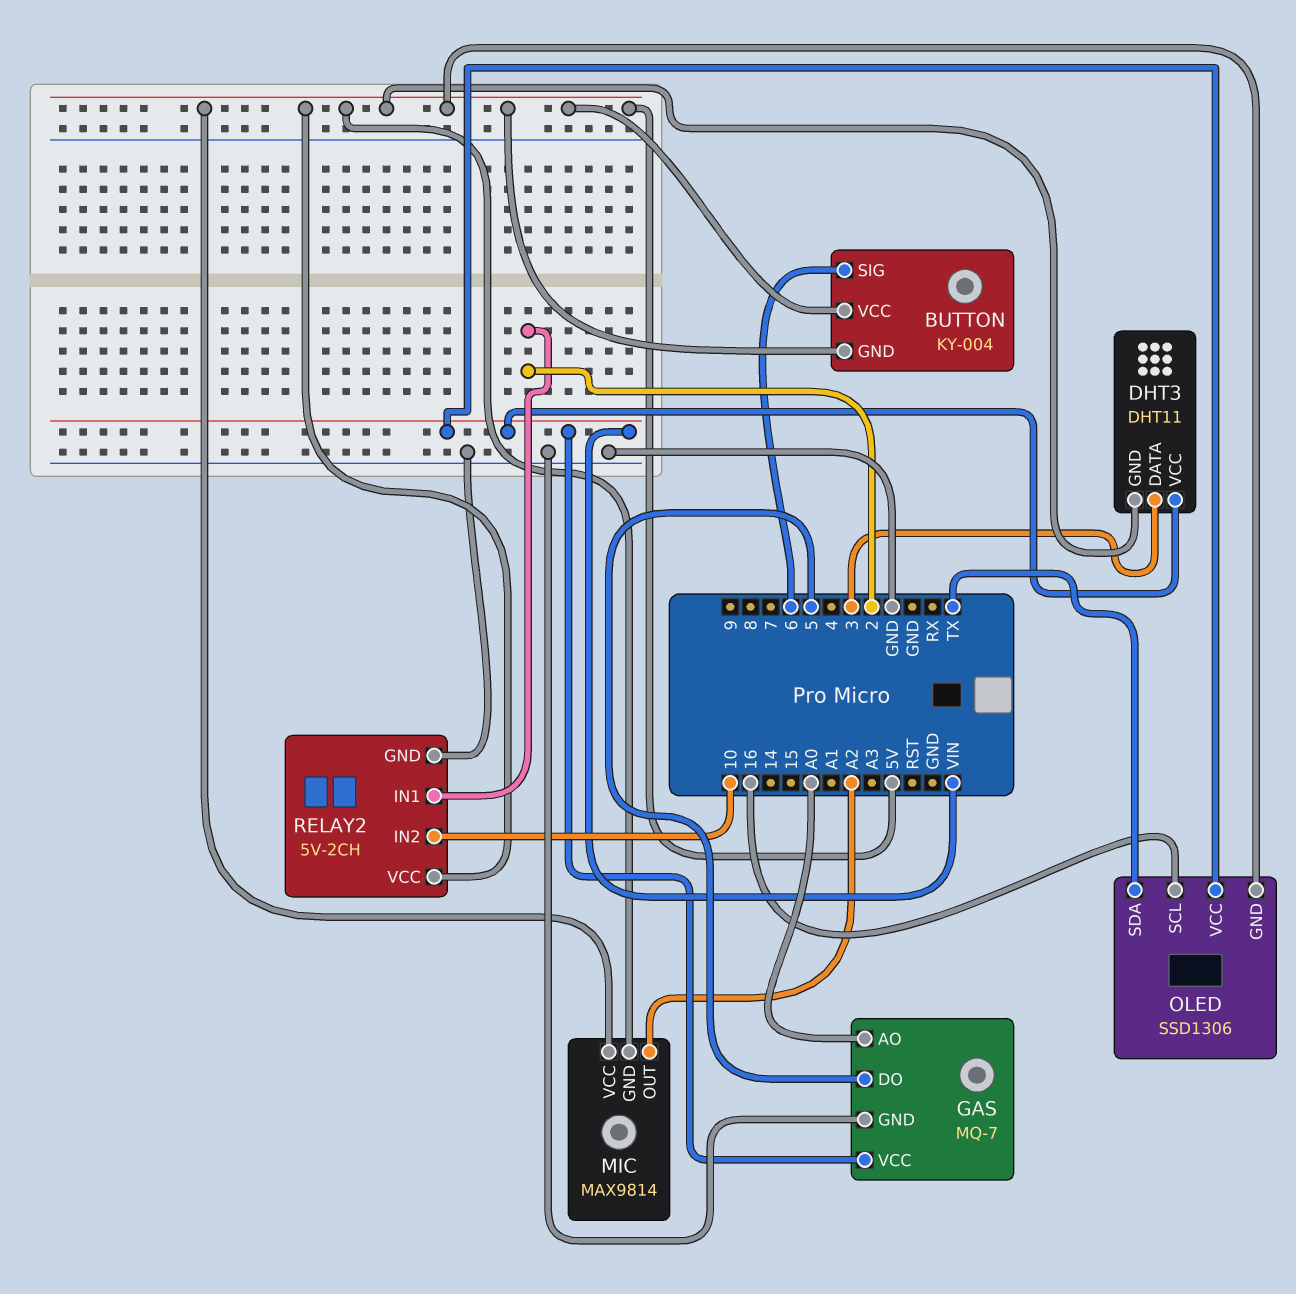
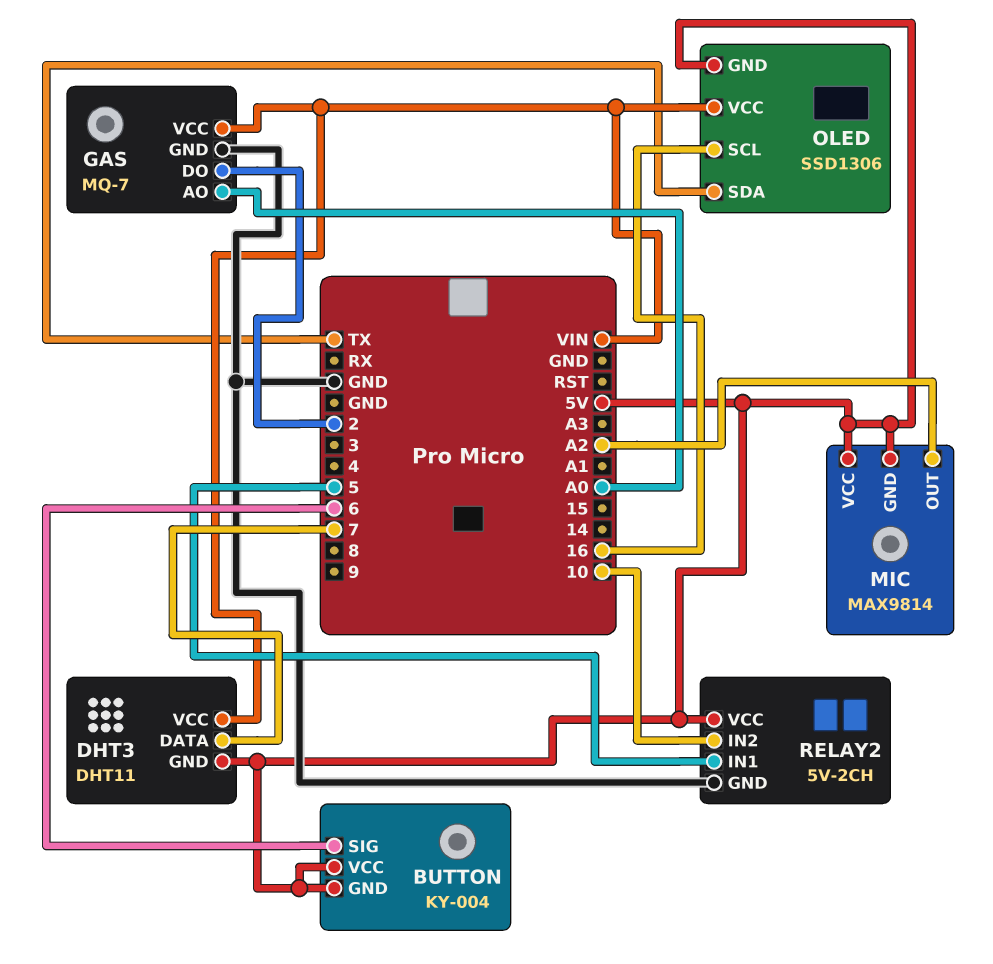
DHT3 pin DATA: 3 -> 7
GAS pin DO: 5 -> 2
RELAY2 pin IN1: 2 -> 5

